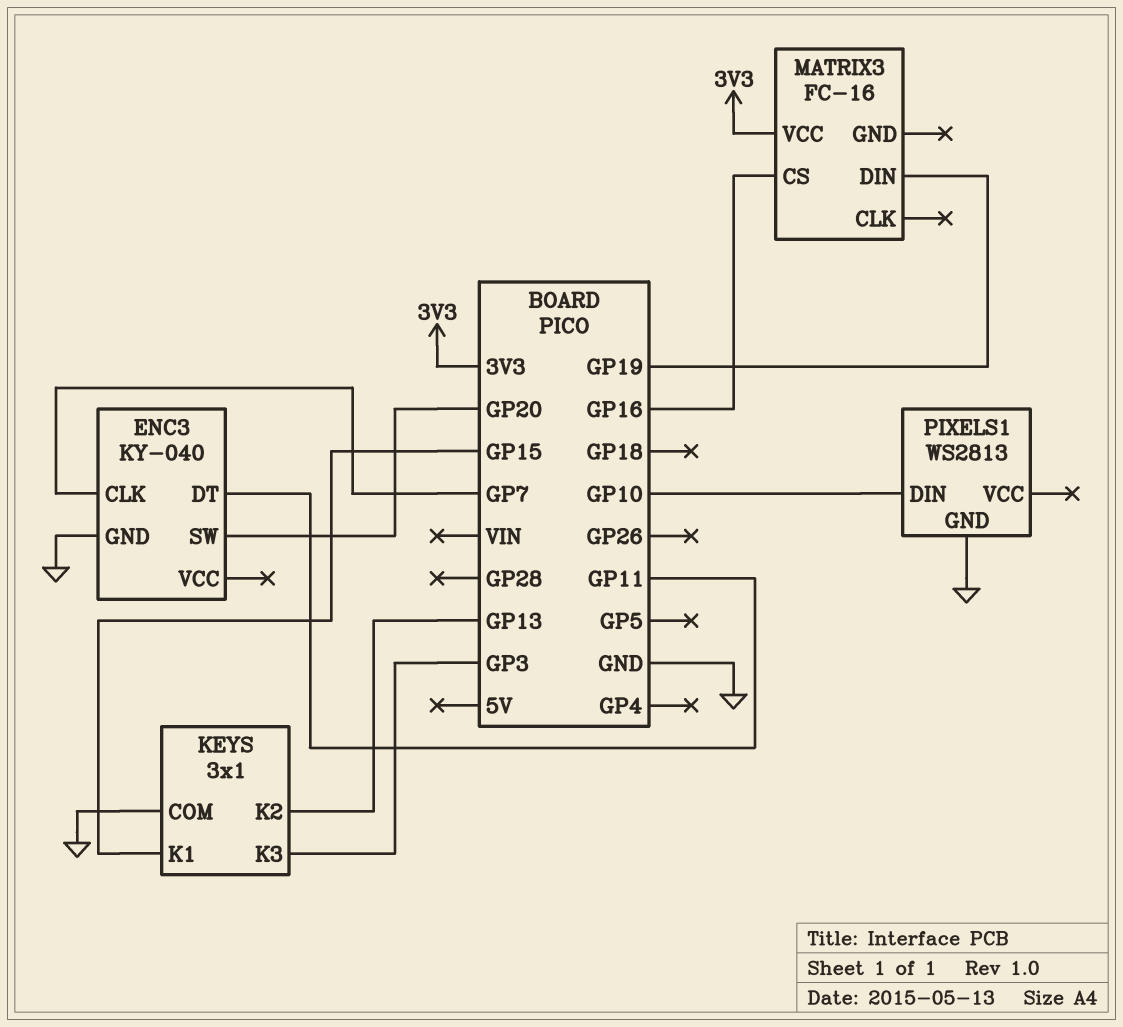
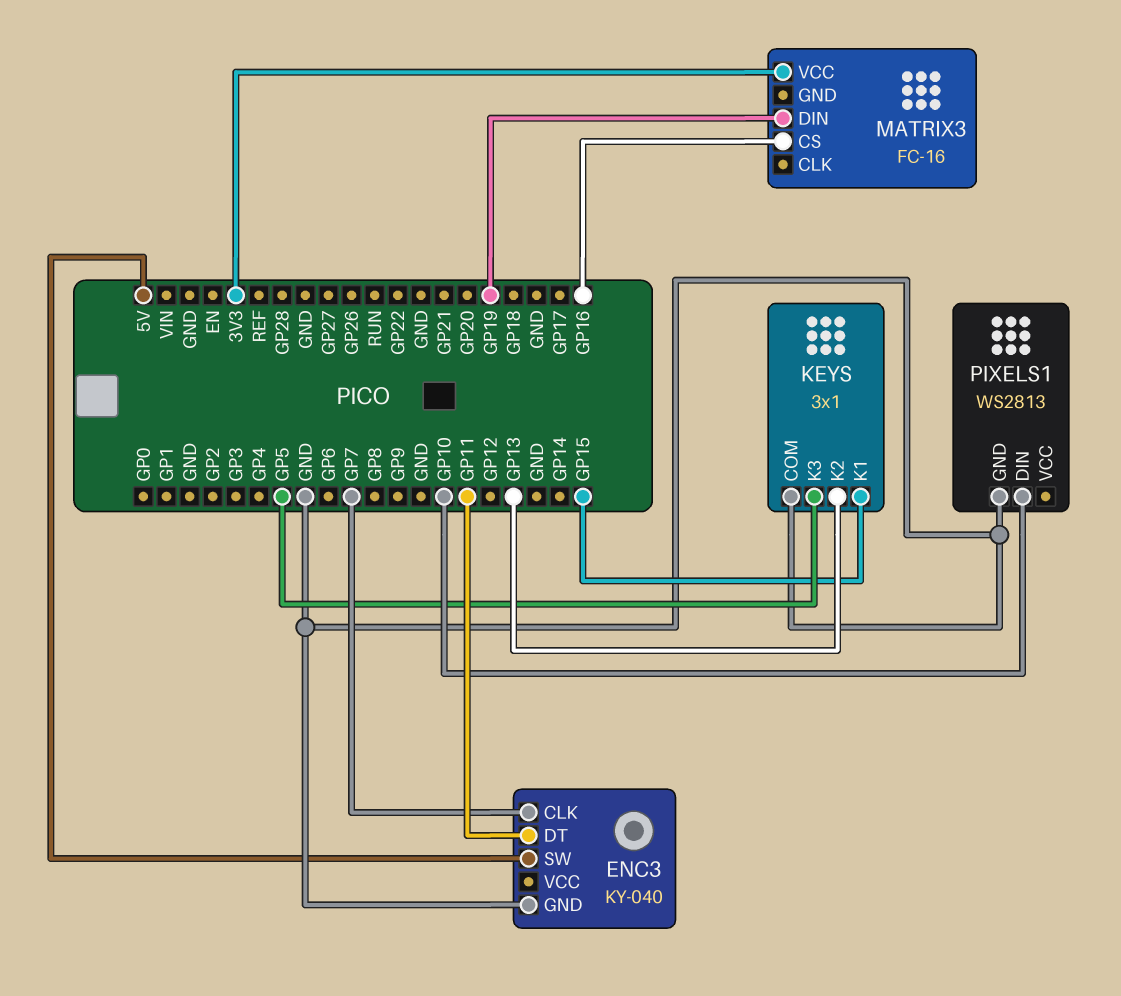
ENC3 pin SW: GP20 -> 5V
KEYS pin K3: GP3 -> GP5

